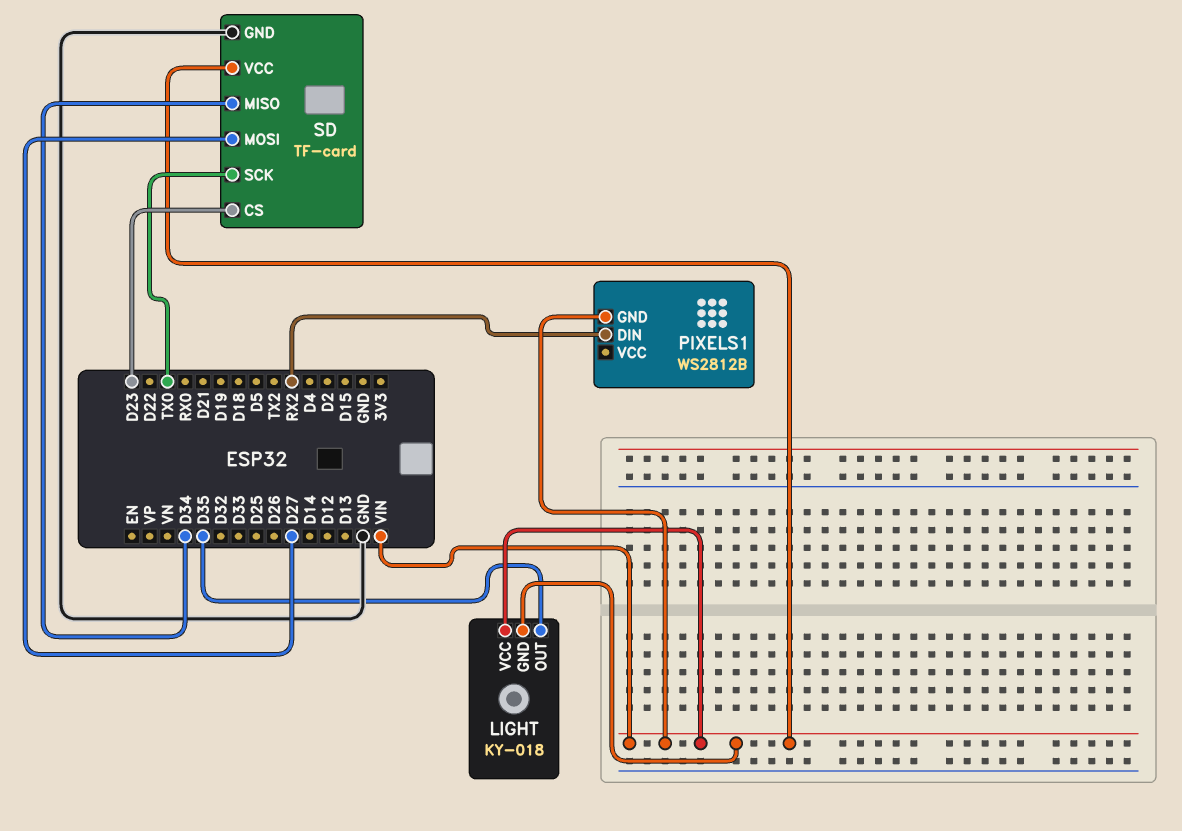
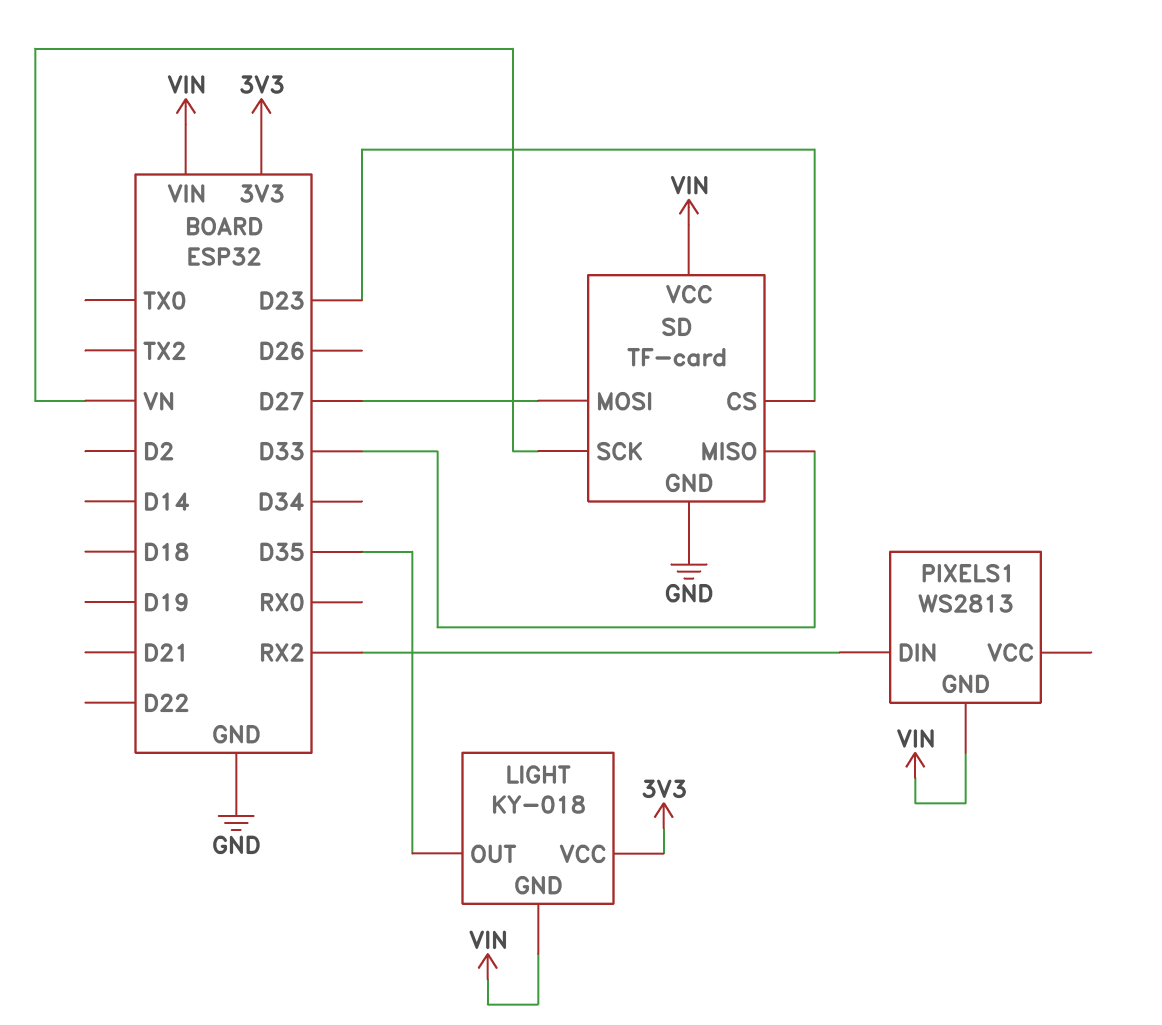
LIGHT pin VCC: VIN -> 3V3
PIXELS1: WS2812B -> WS2813
SD pin MISO: D34 -> D33
SD pin SCK: TX0 -> VN

